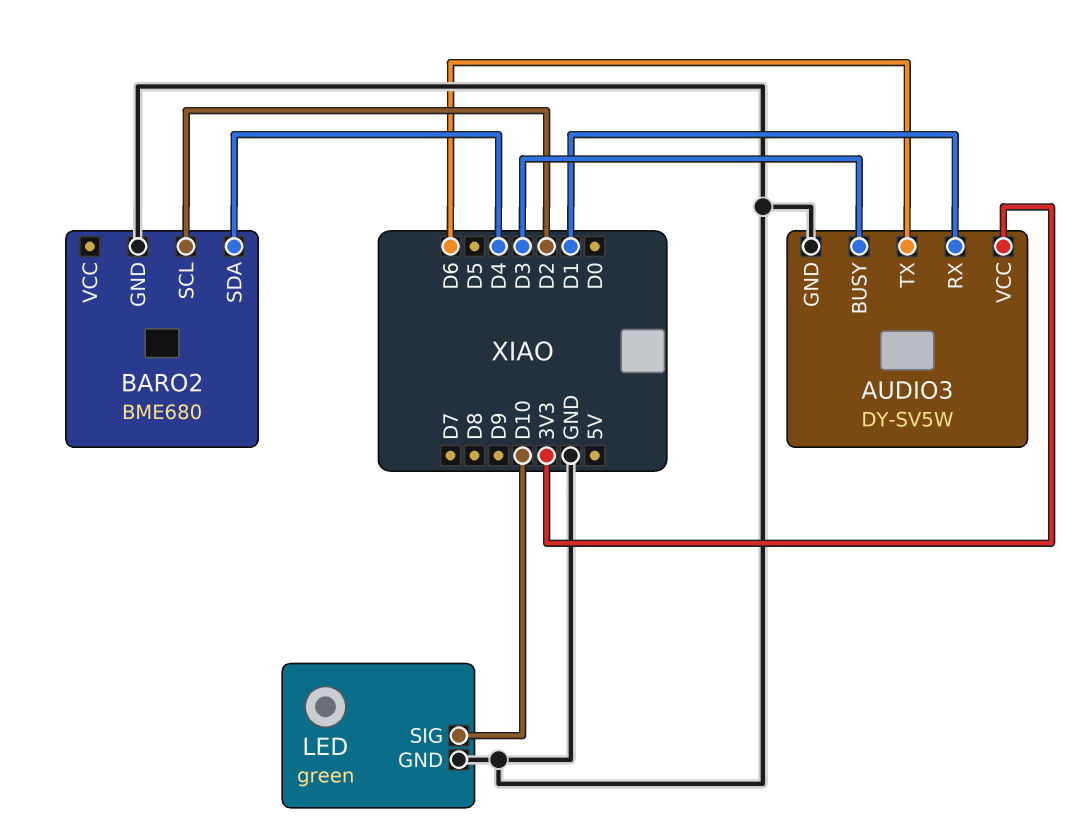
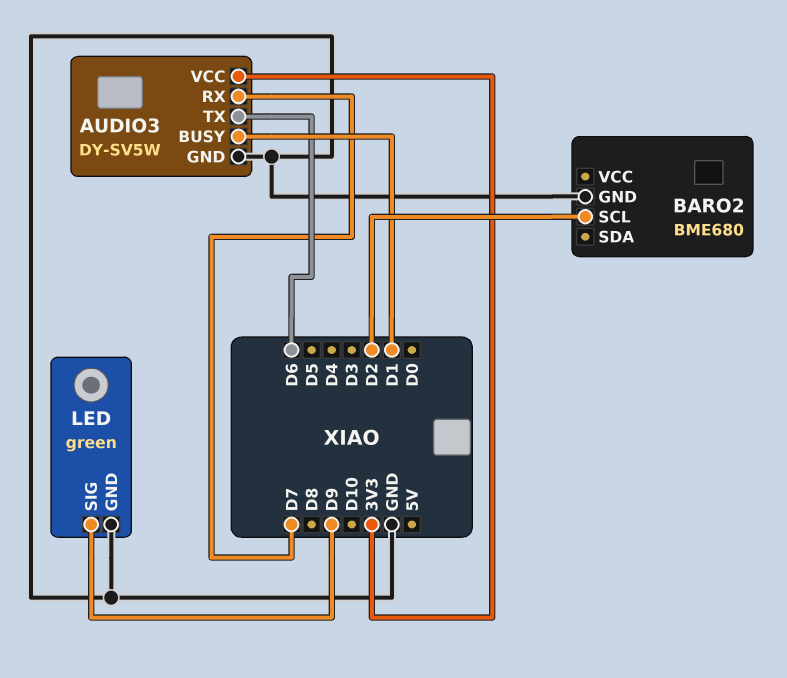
AUDIO3 pin BUSY: D3 -> D1
AUDIO3 pin RX: D1 -> D7
BARO2 pin SDA: D4 -> none
LED pin SIG: D10 -> D9

